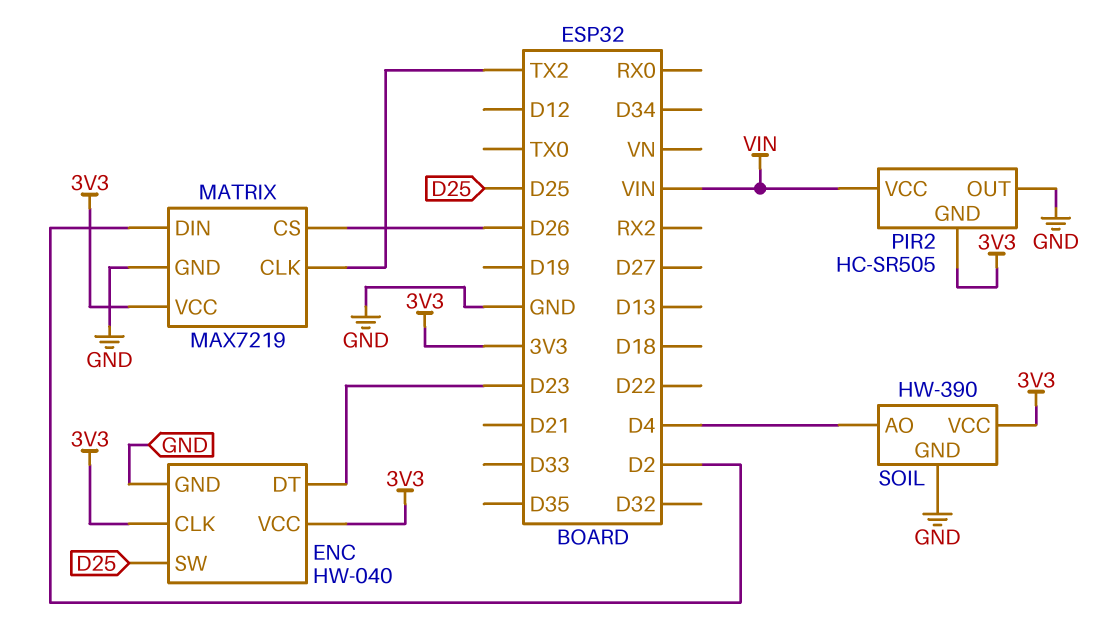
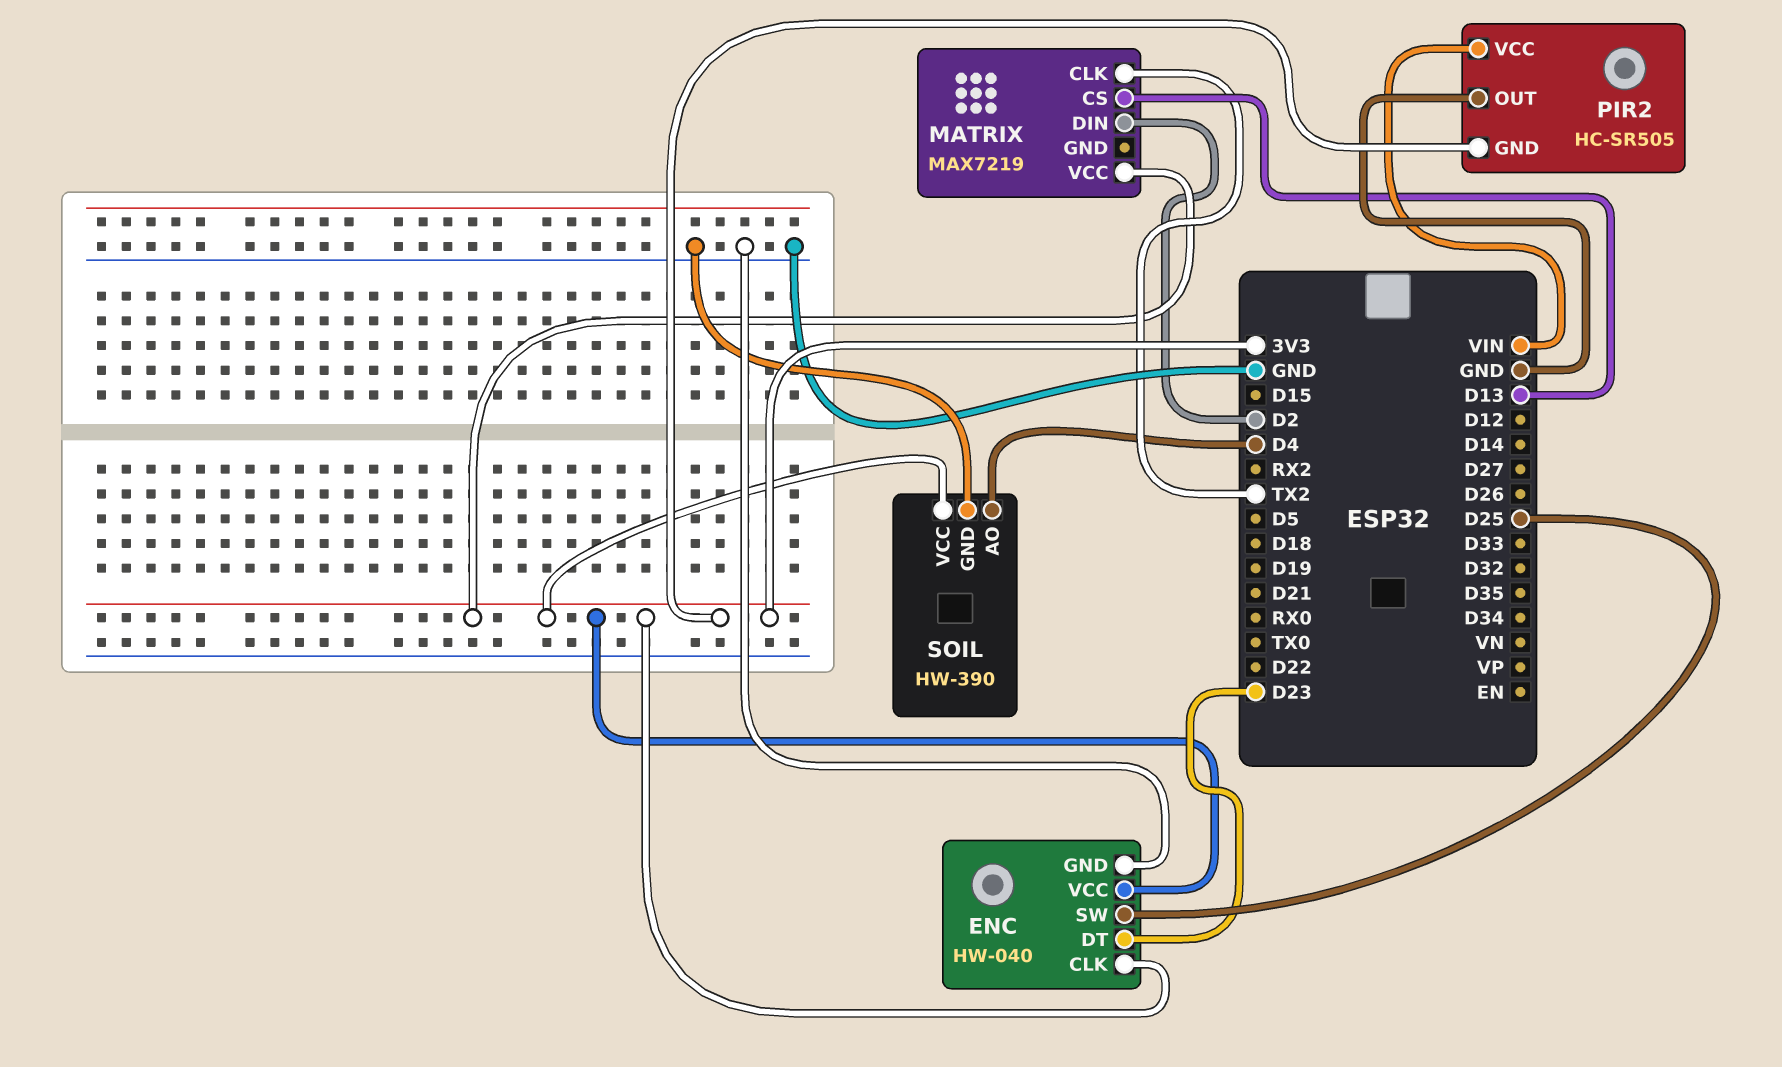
MATRIX pin CS: D26 -> D13
MATRIX pin GND: GND -> none

